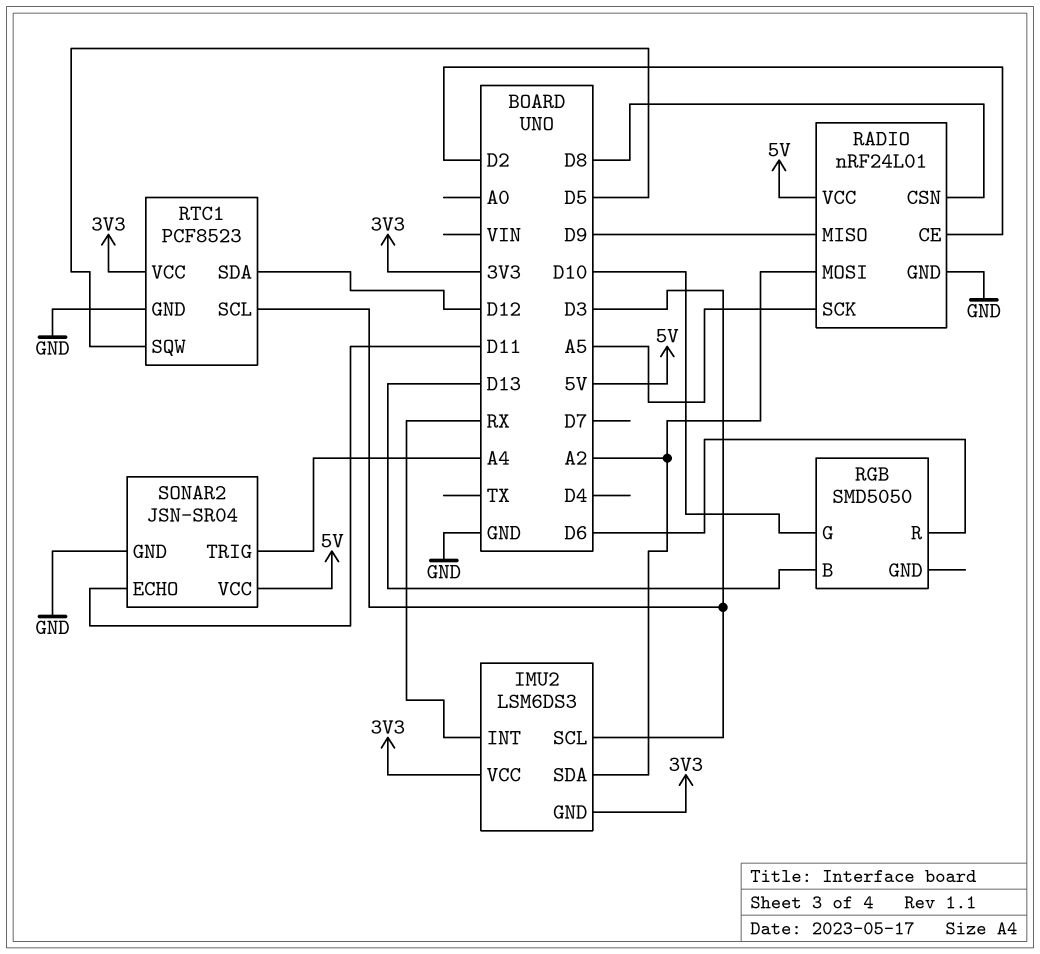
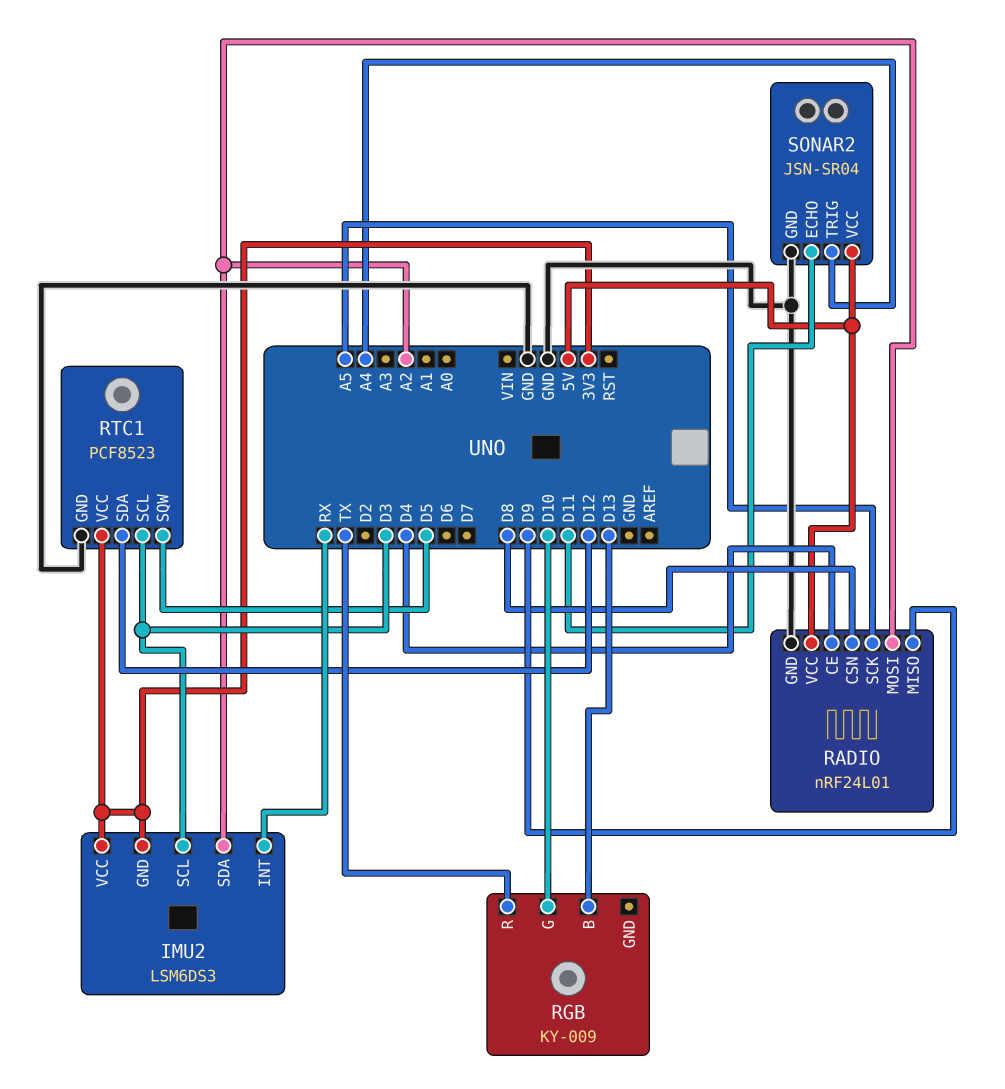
RADIO pin CE: D2 -> D4
RGB: SMD5050 -> KY-009
RGB pin R: D6 -> TX

